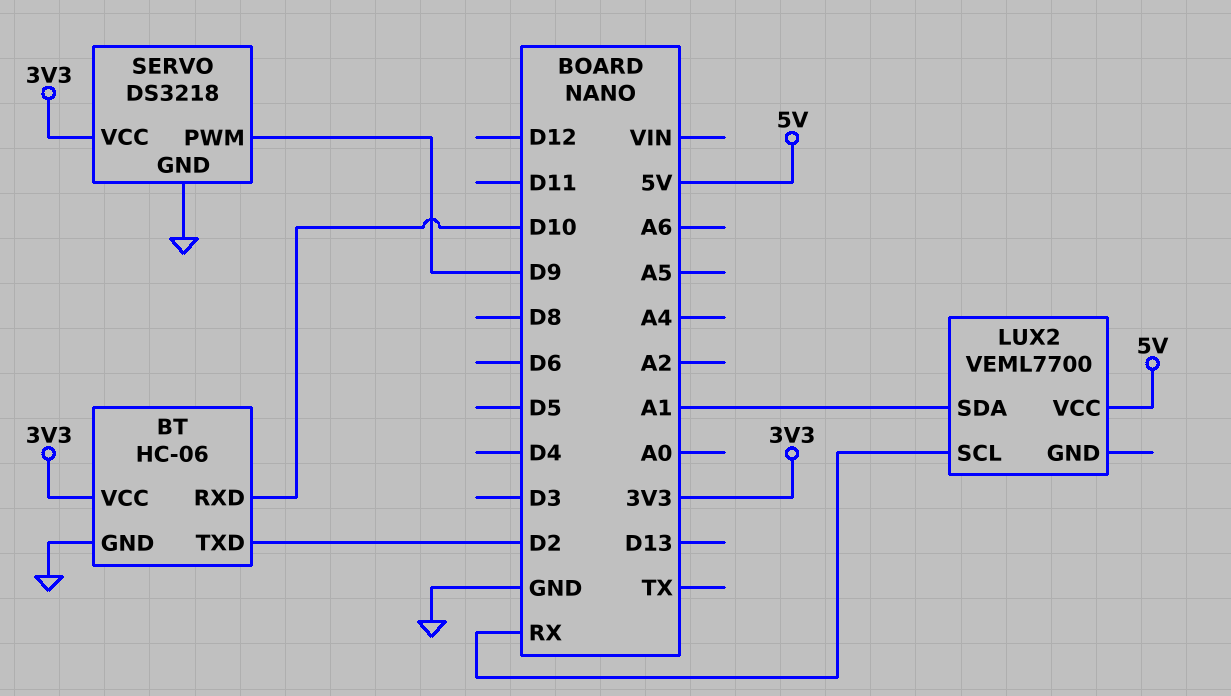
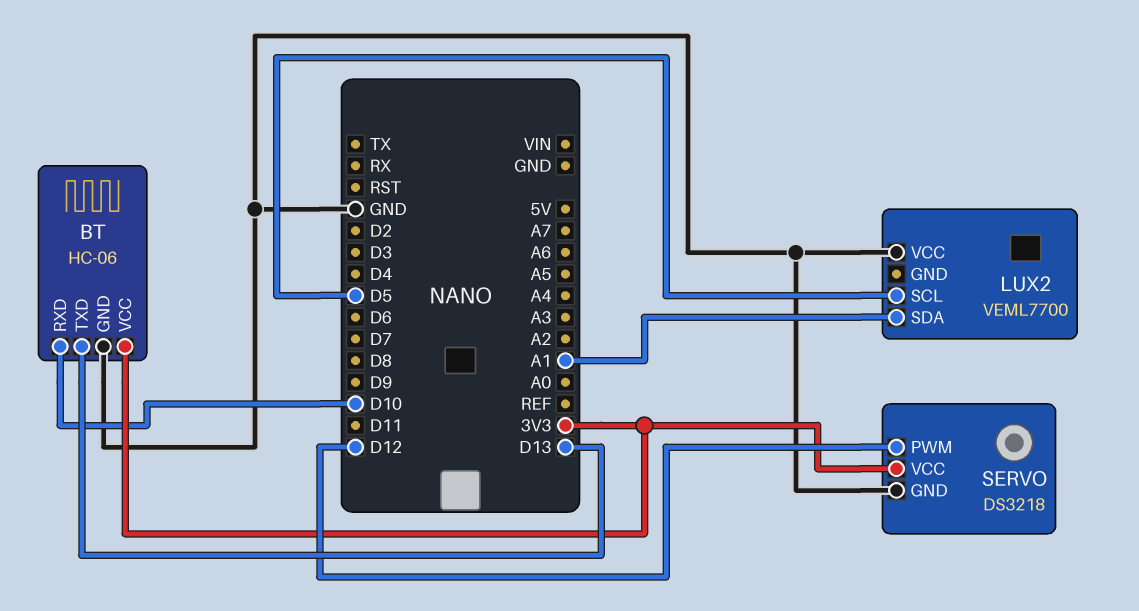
BT pin TXD: D2 -> D13
LUX2 pin SCL: RX -> D5
LUX2 pin VCC: 5V -> GND
SERVO pin PWM: D9 -> D12

